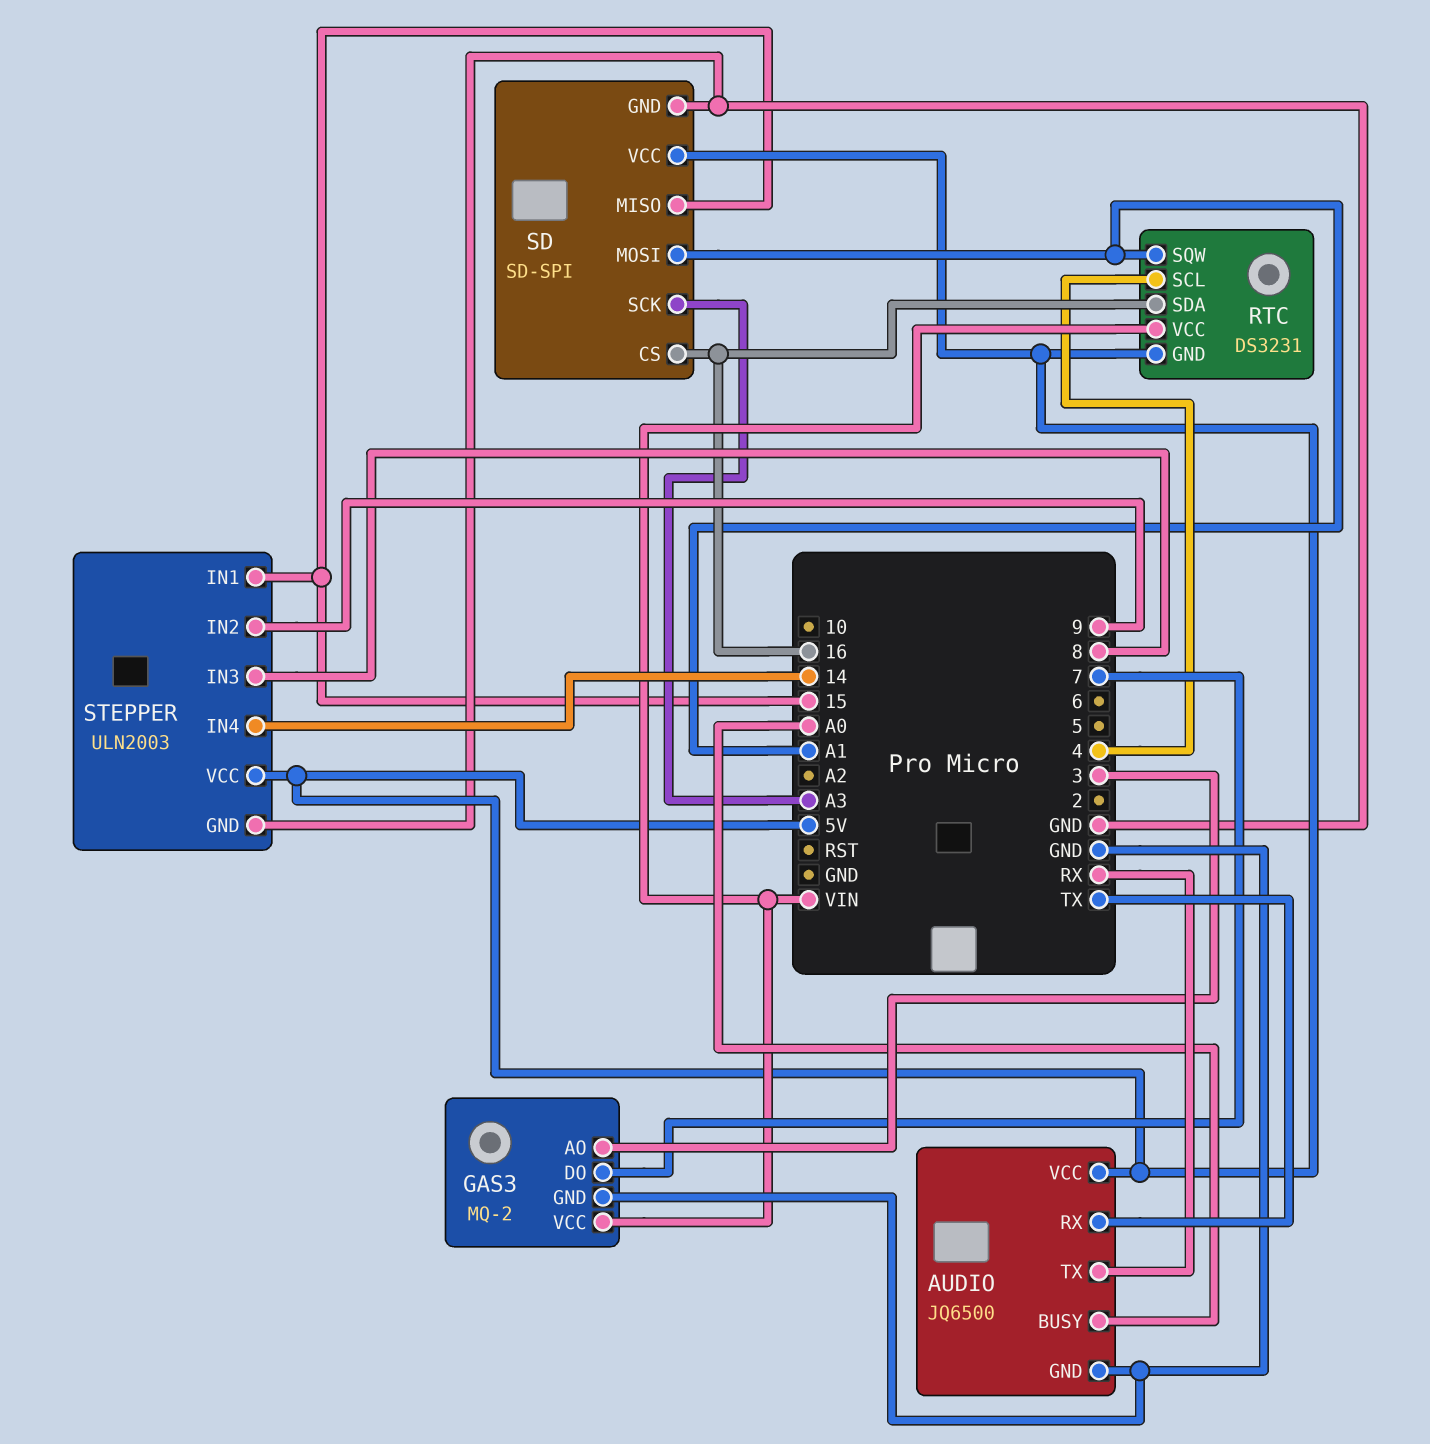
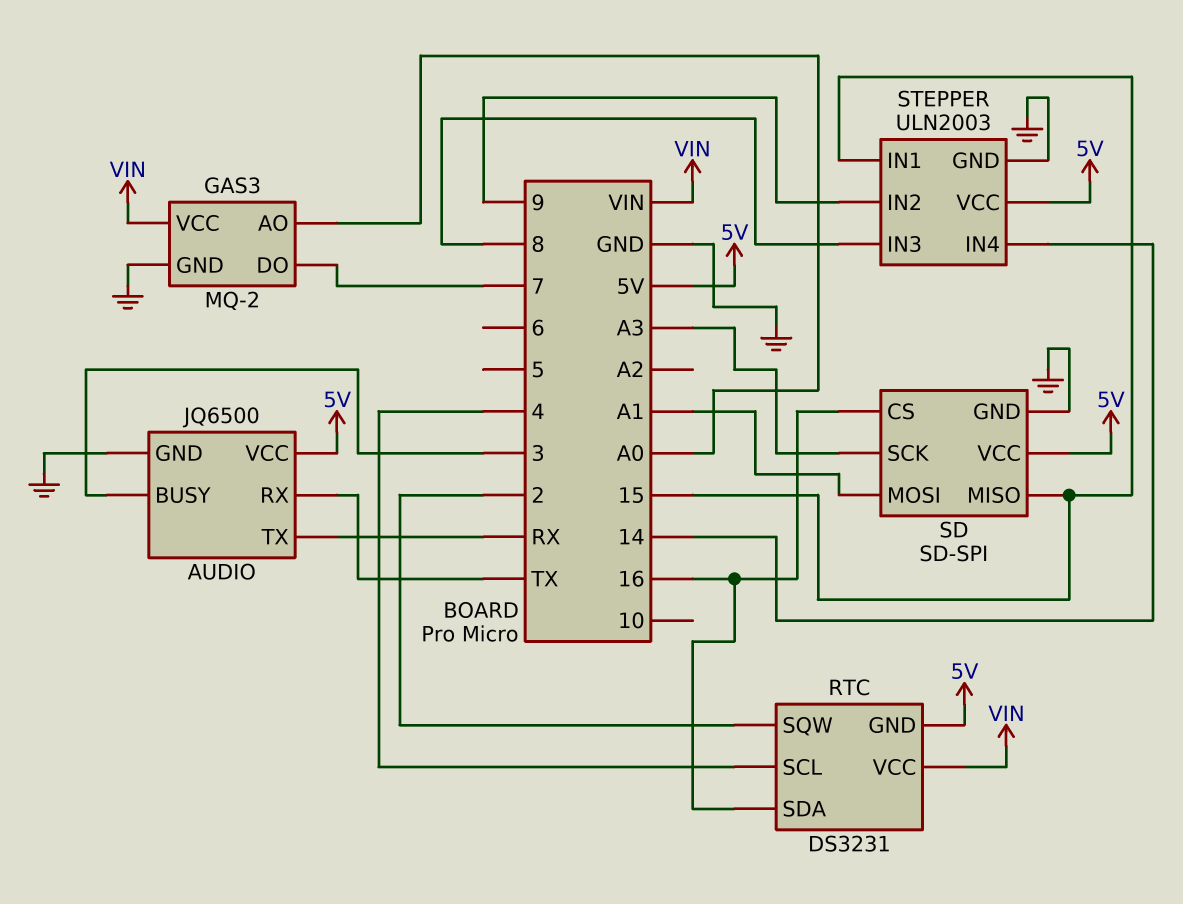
AUDIO pin BUSY: A0 -> 3
GAS3 pin AO: 3 -> A0
RTC pin SQW: A1 -> 2

